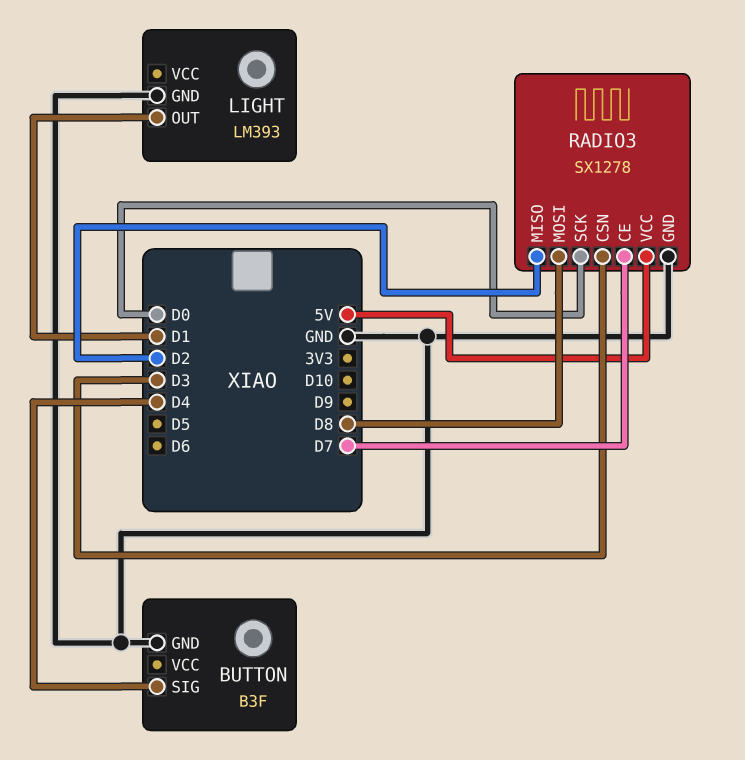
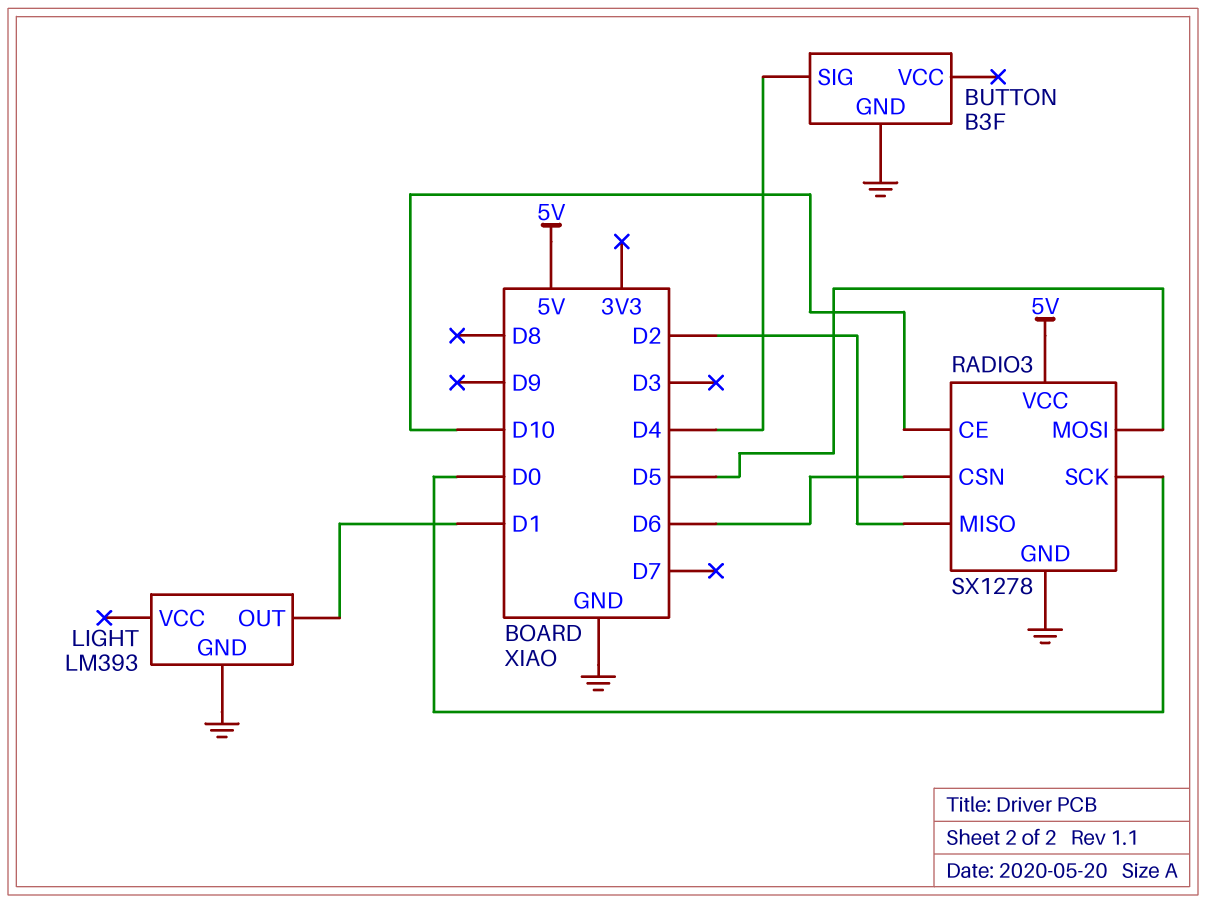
RADIO3 pin CE: D7 -> D10
RADIO3 pin CSN: D3 -> D6
RADIO3 pin MOSI: D8 -> D5

